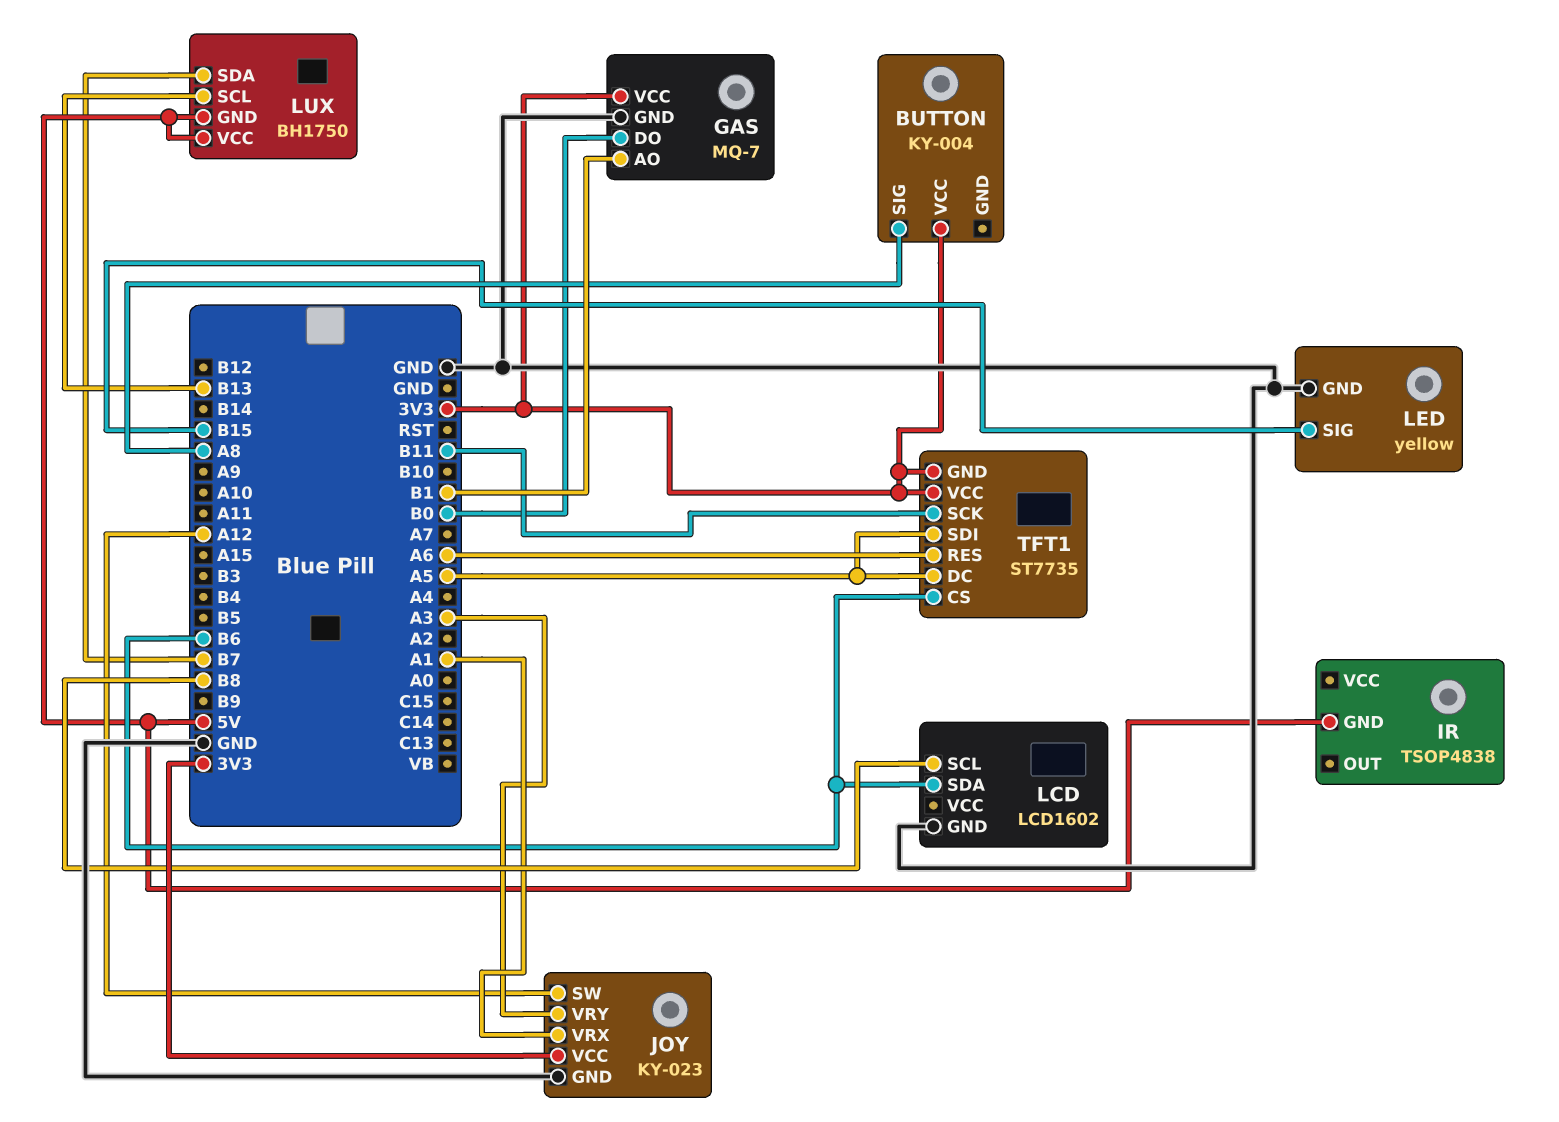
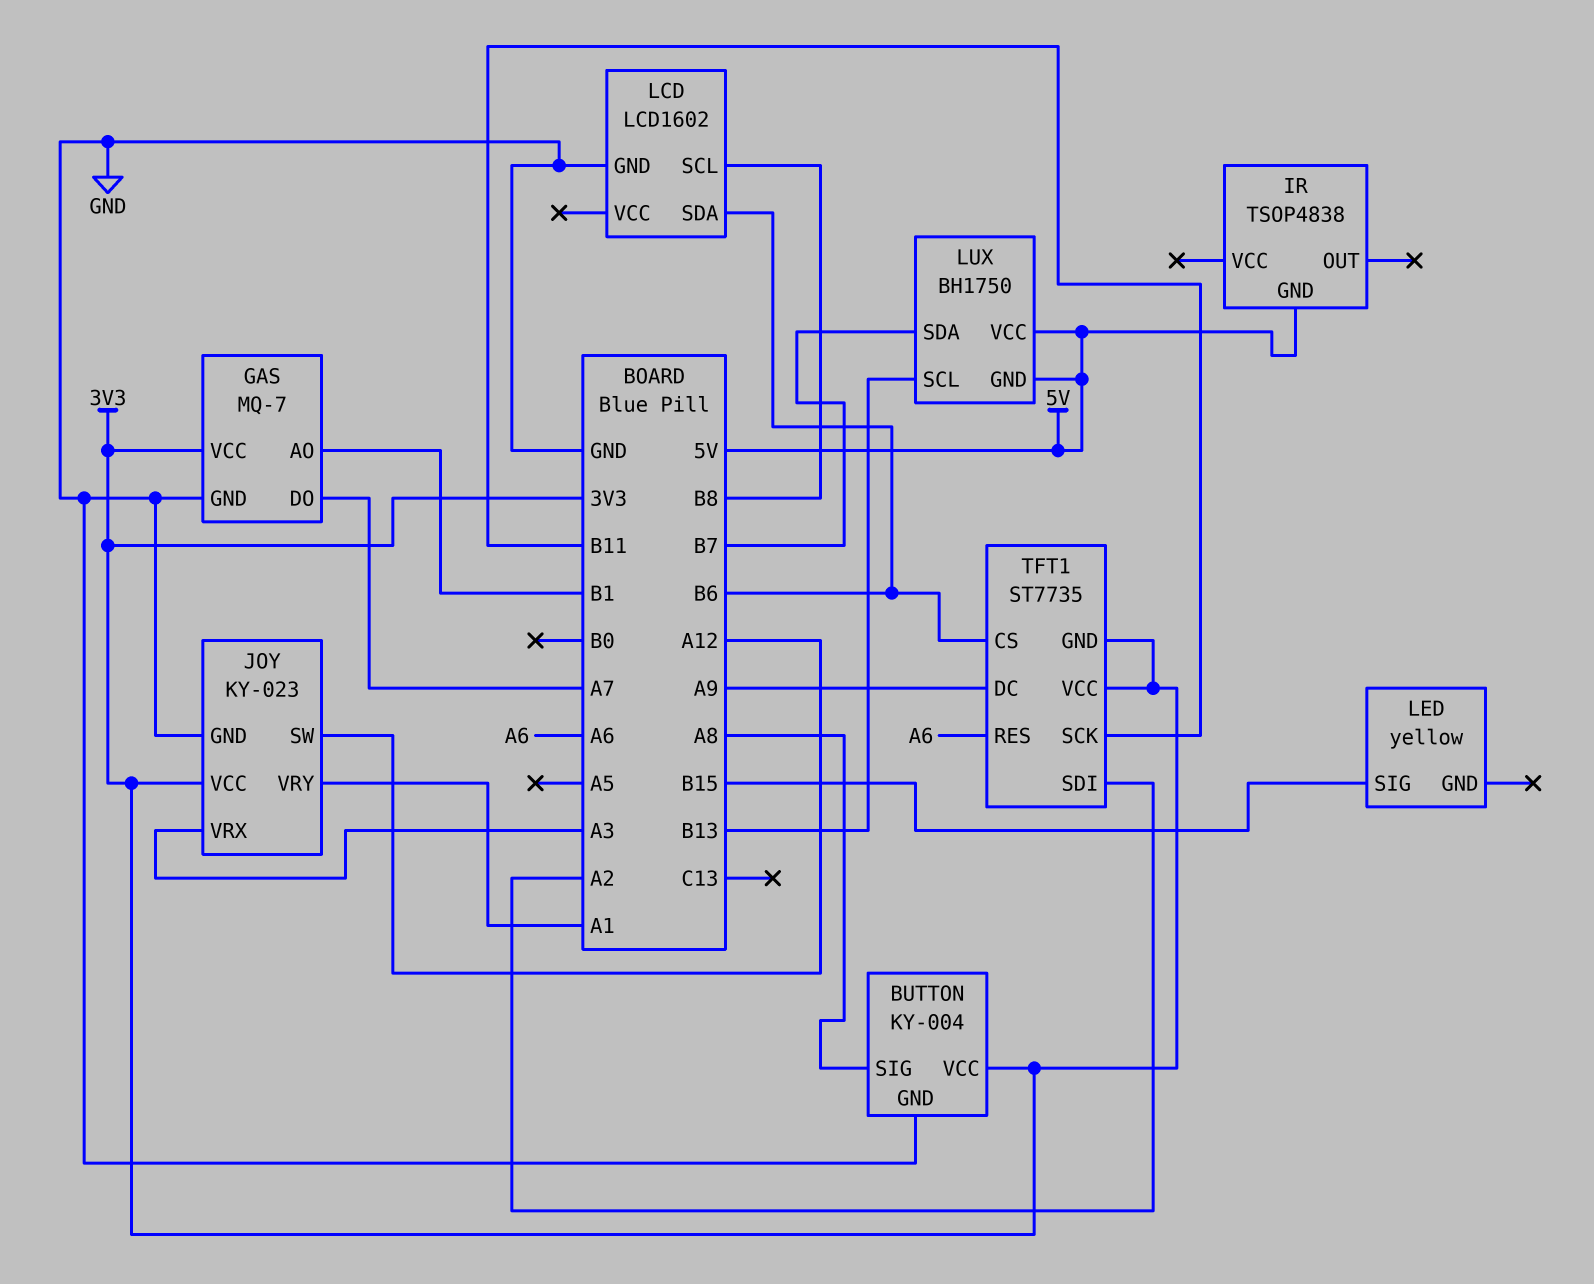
BUTTON pin GND: none -> GND
GAS pin DO: B0 -> A7
JOY pin VRX: A1 -> A3
JOY pin VRY: A3 -> A1
LED pin GND: GND -> none
TFT1 pin DC: A5 -> A9
TFT1 pin SDI: A5 -> A2

